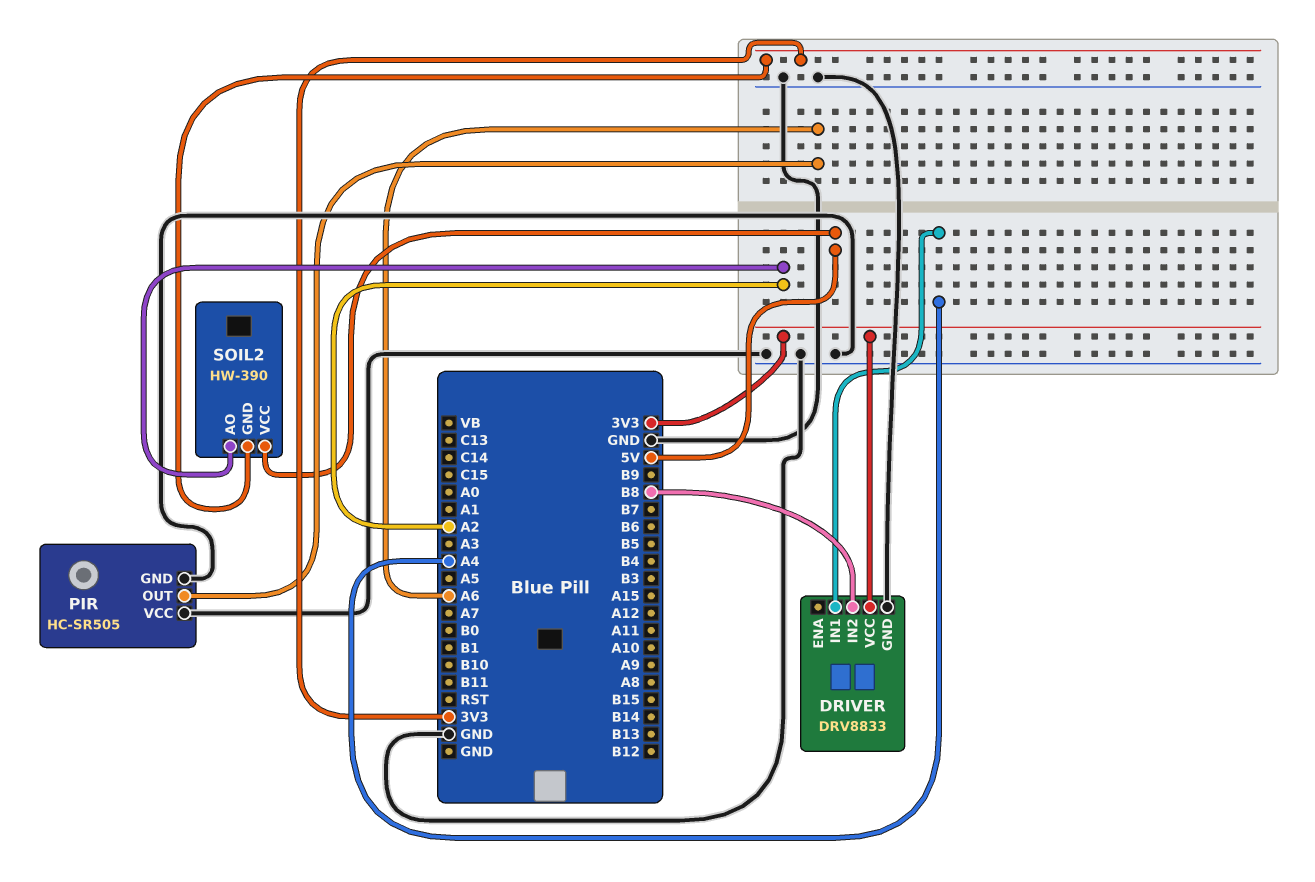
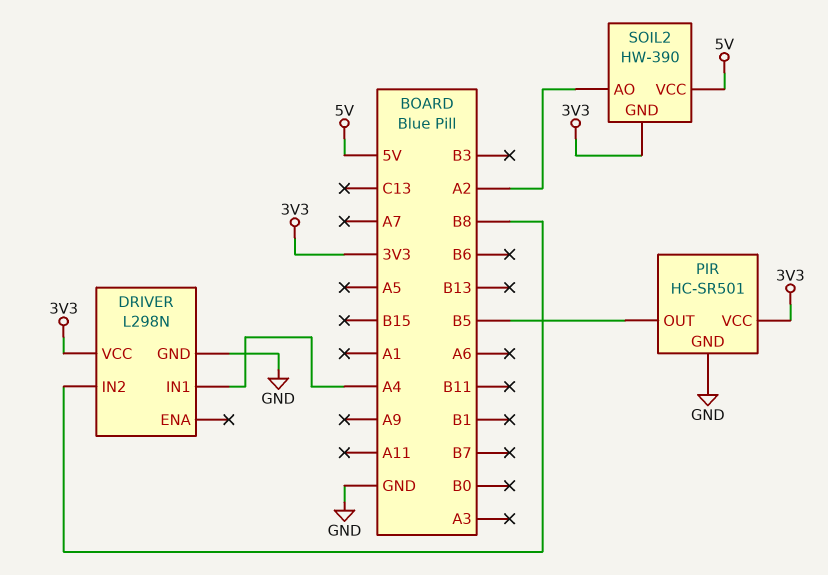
DRIVER: DRV8833 -> L298N
PIR: HC-SR505 -> HC-SR501
PIR pin OUT: A6 -> B5
PIR pin VCC: GND -> 3V3

